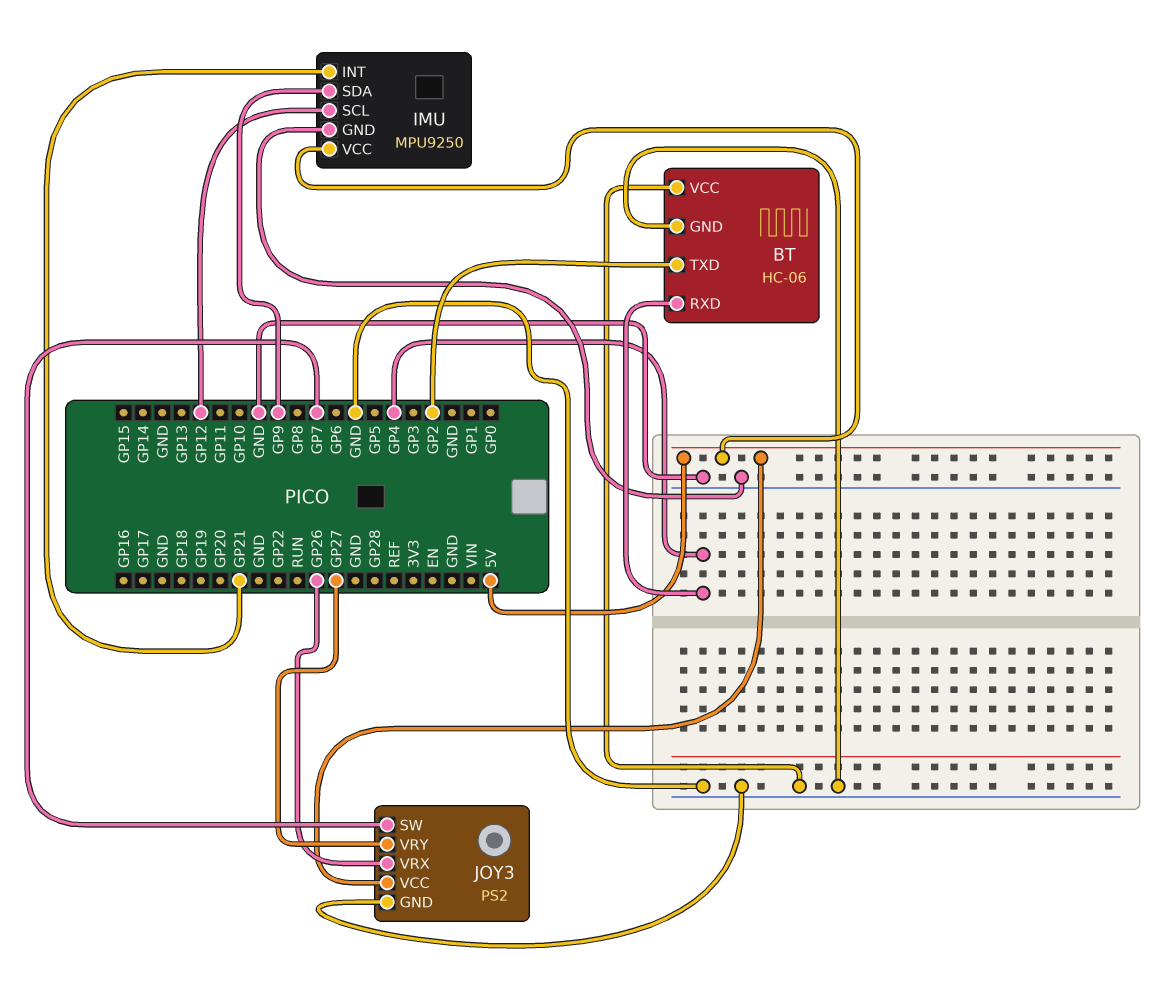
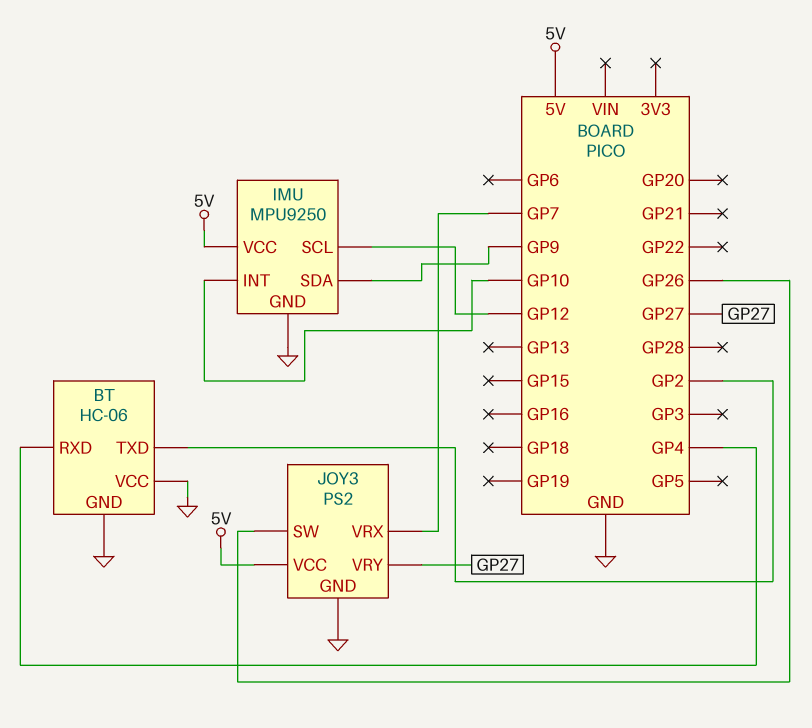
IMU pin INT: GP21 -> GP10
JOY3 pin SW: GP7 -> GP26
JOY3 pin VRX: GP26 -> GP7

